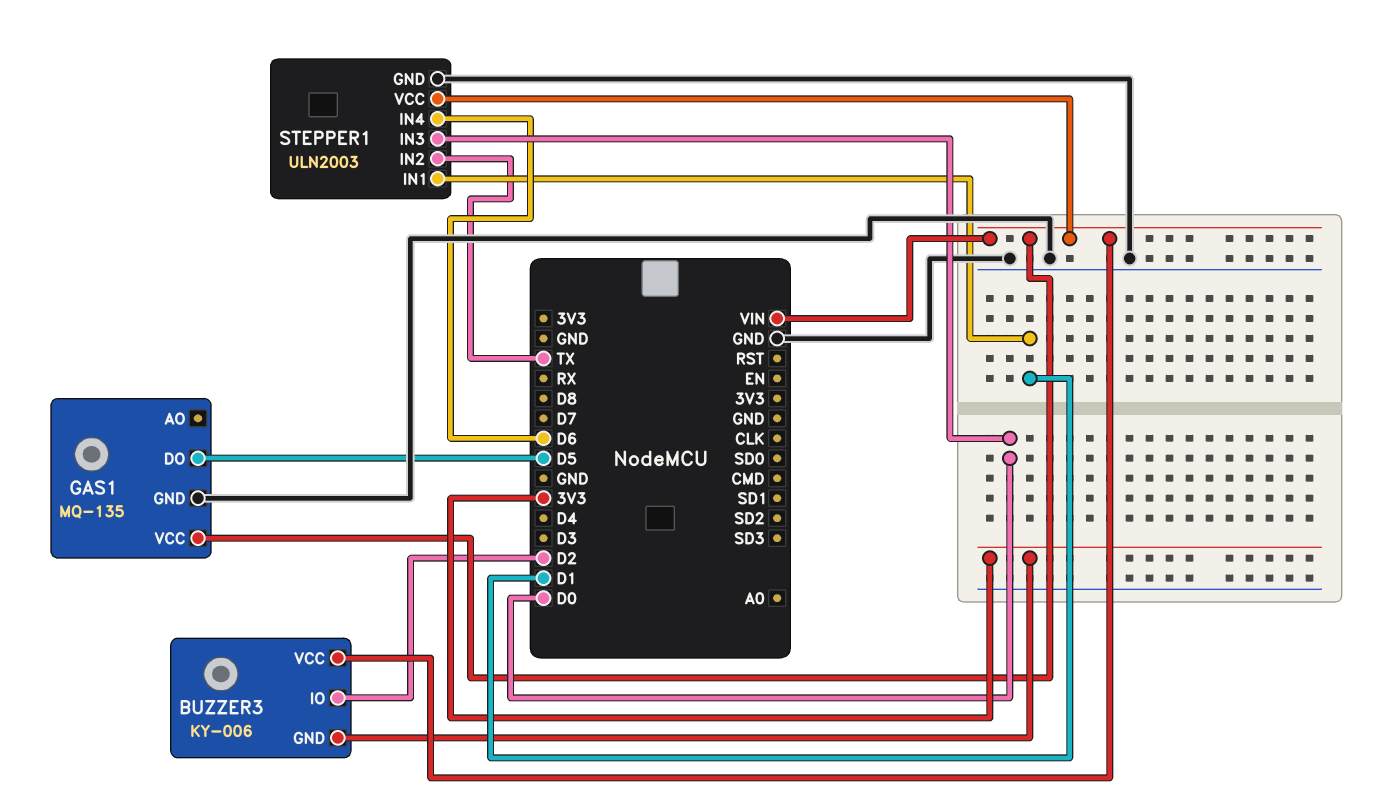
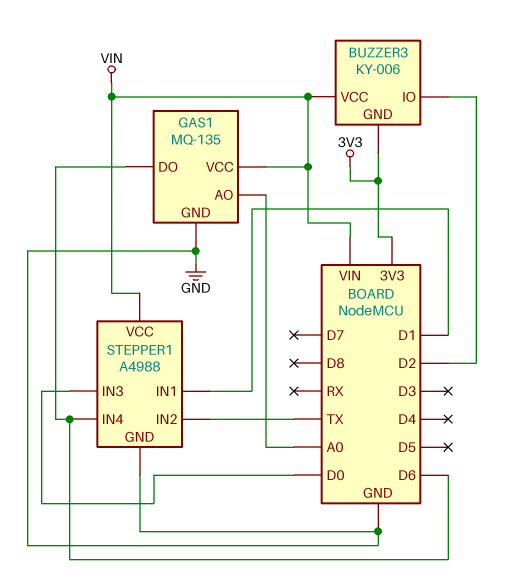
GAS1 pin AO: none -> A0
GAS1 pin DO: D5 -> D6
STEPPER1: ULN2003 -> A4988

